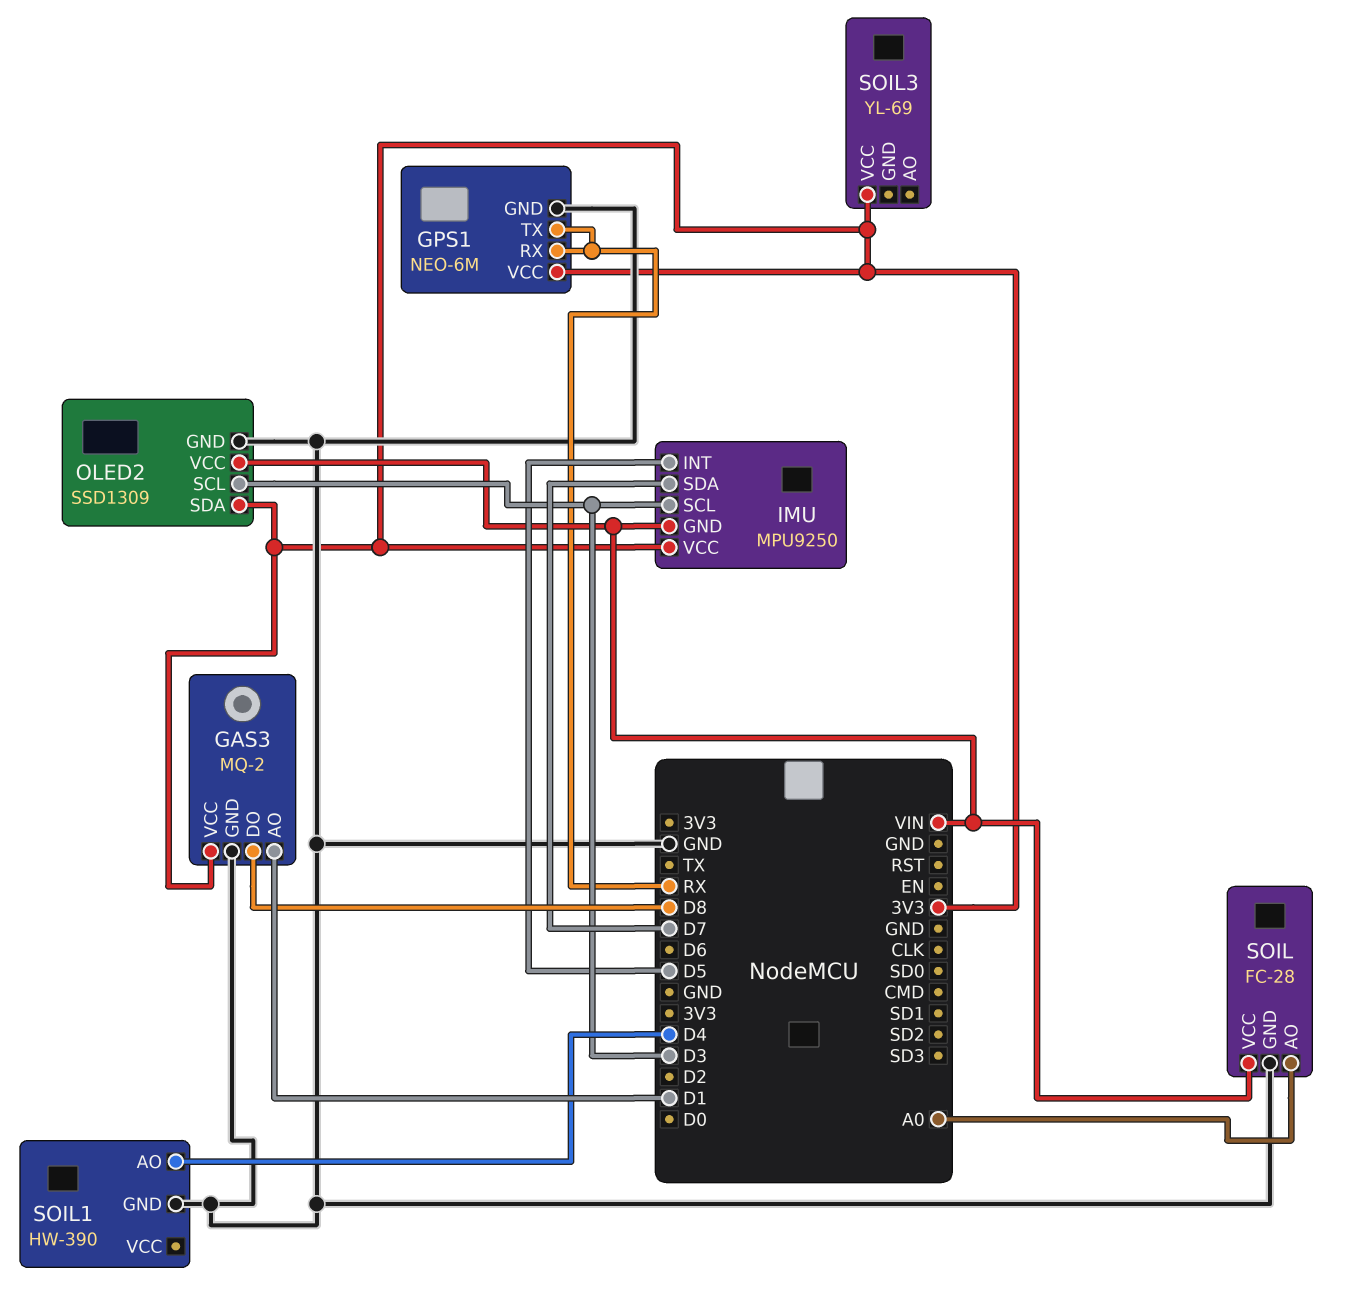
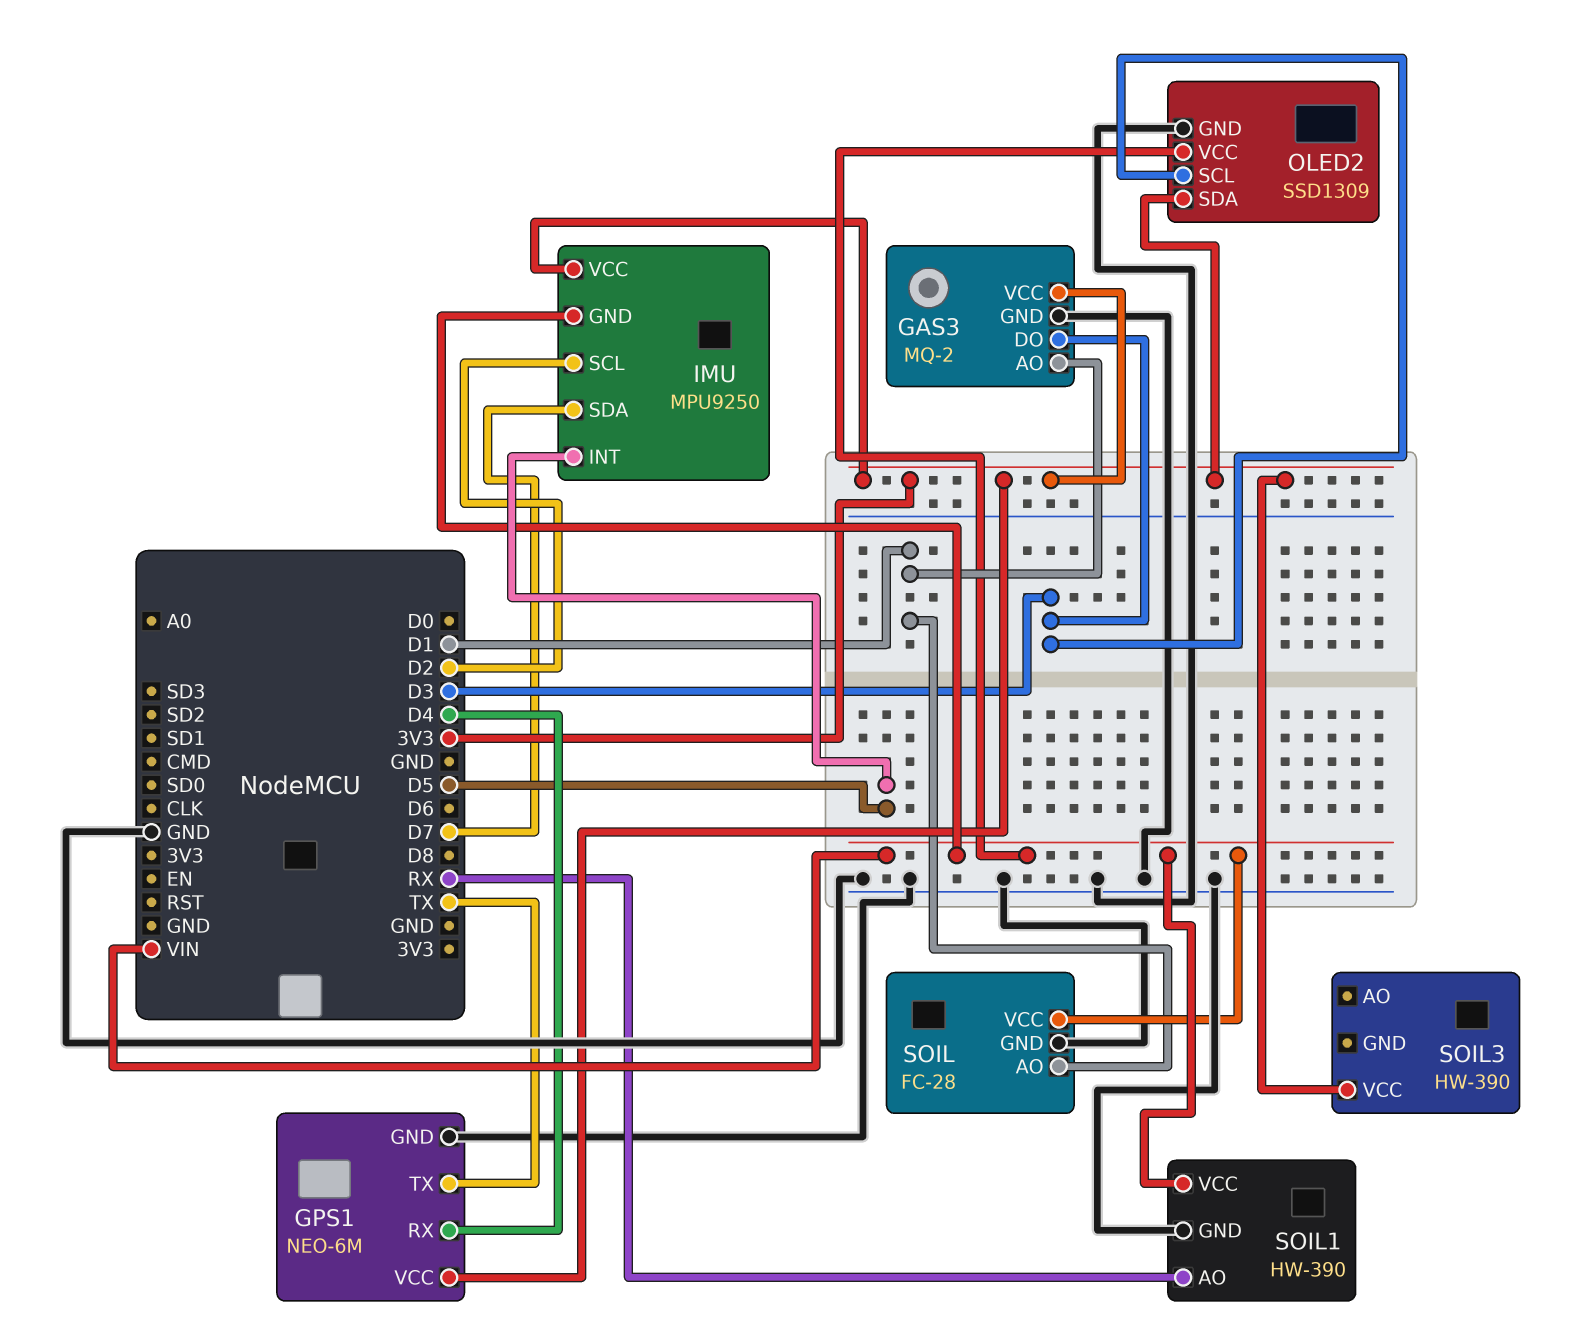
GAS3 pin DO: D8 -> D3
GPS1 pin RX: RX -> D4
GPS1 pin TX: RX -> TX
IMU pin SCL: D3 -> D2
SOIL pin AO: A0 -> D1
SOIL1 pin AO: D4 -> RX
SOIL1 pin VCC: none -> VIN
SOIL3: YL-69 -> HW-390

